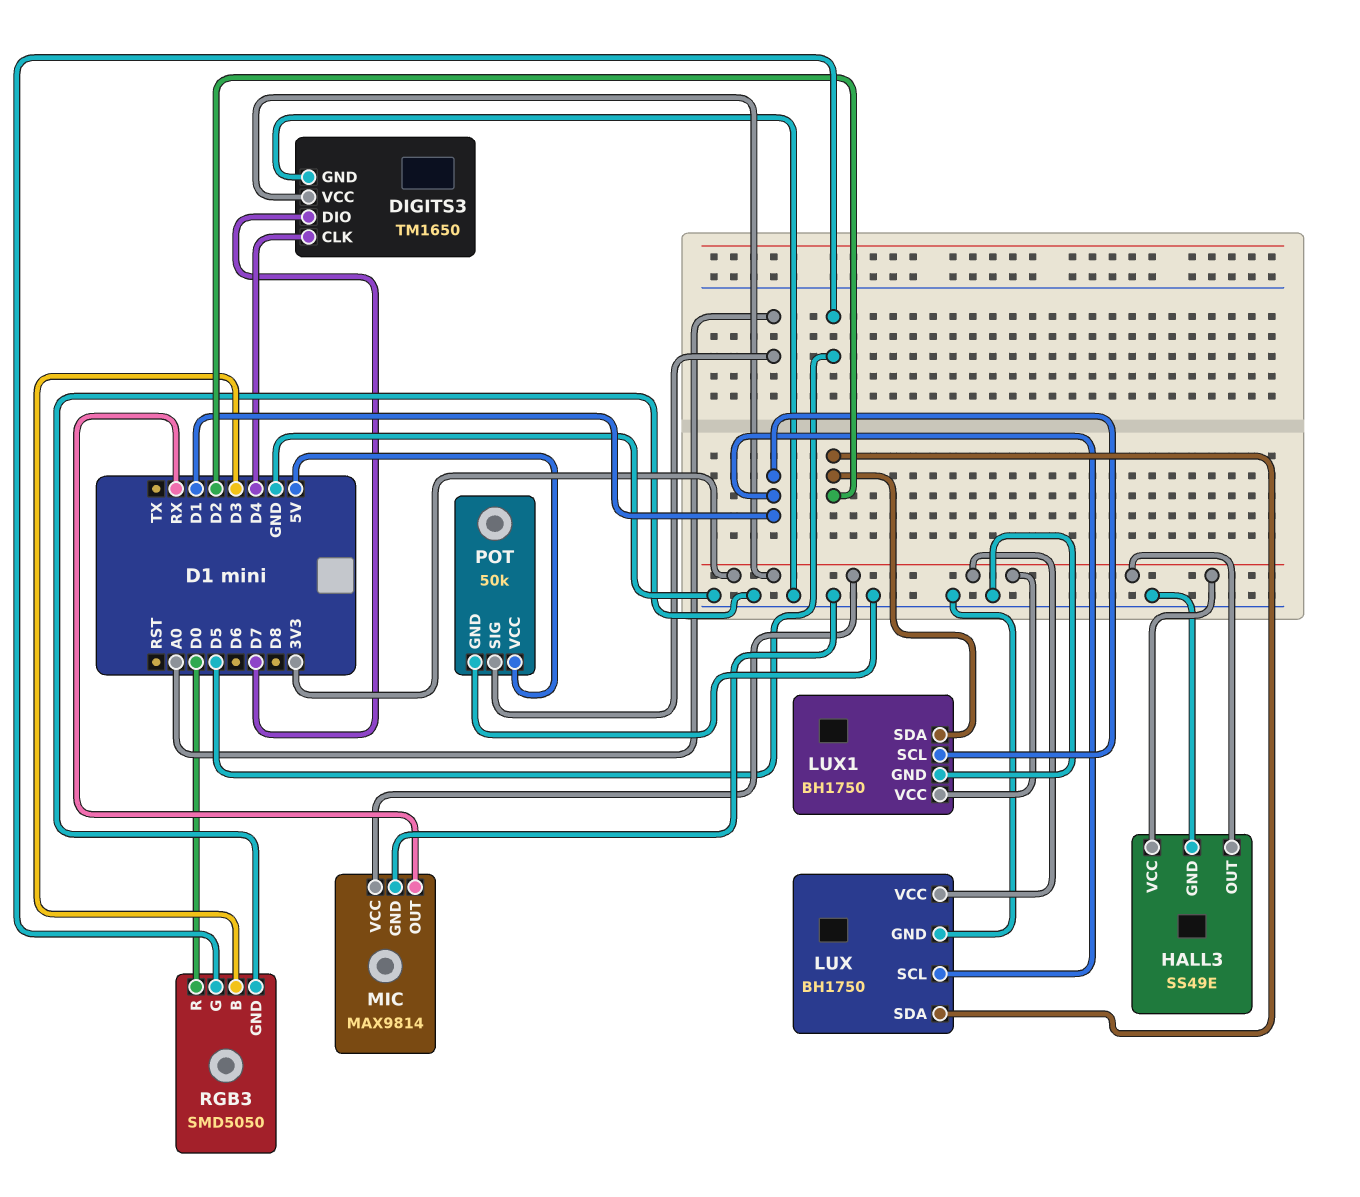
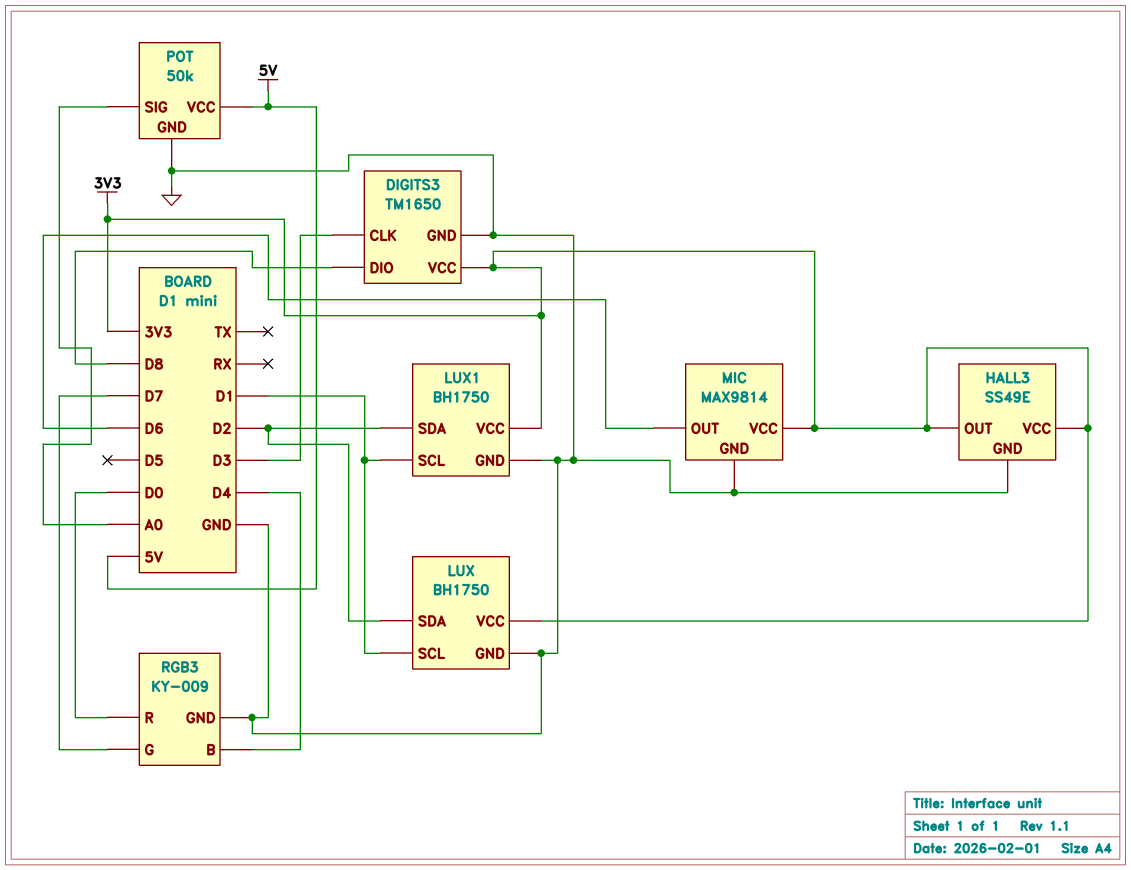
DIGITS3 pin CLK: D4 -> D3
DIGITS3 pin DIO: D7 -> D8
MIC pin OUT: RX -> D6
RGB3: SMD5050 -> KY-009
RGB3 pin B: D3 -> D4
RGB3 pin G: D5 -> D7

